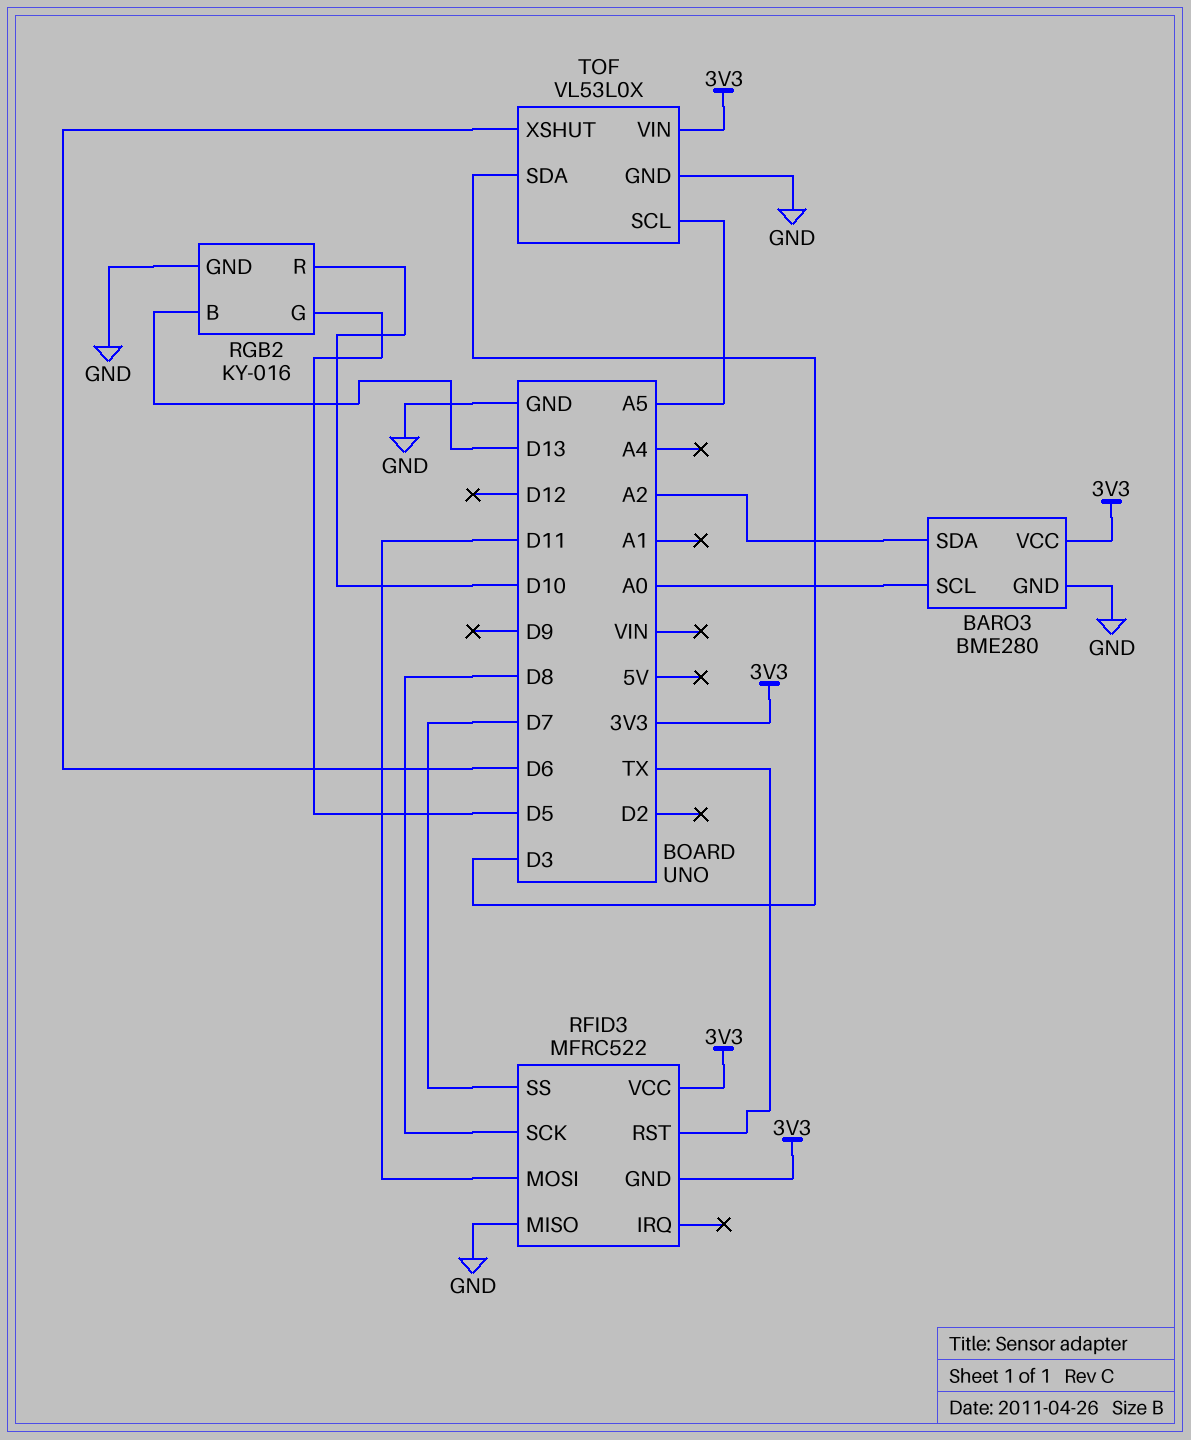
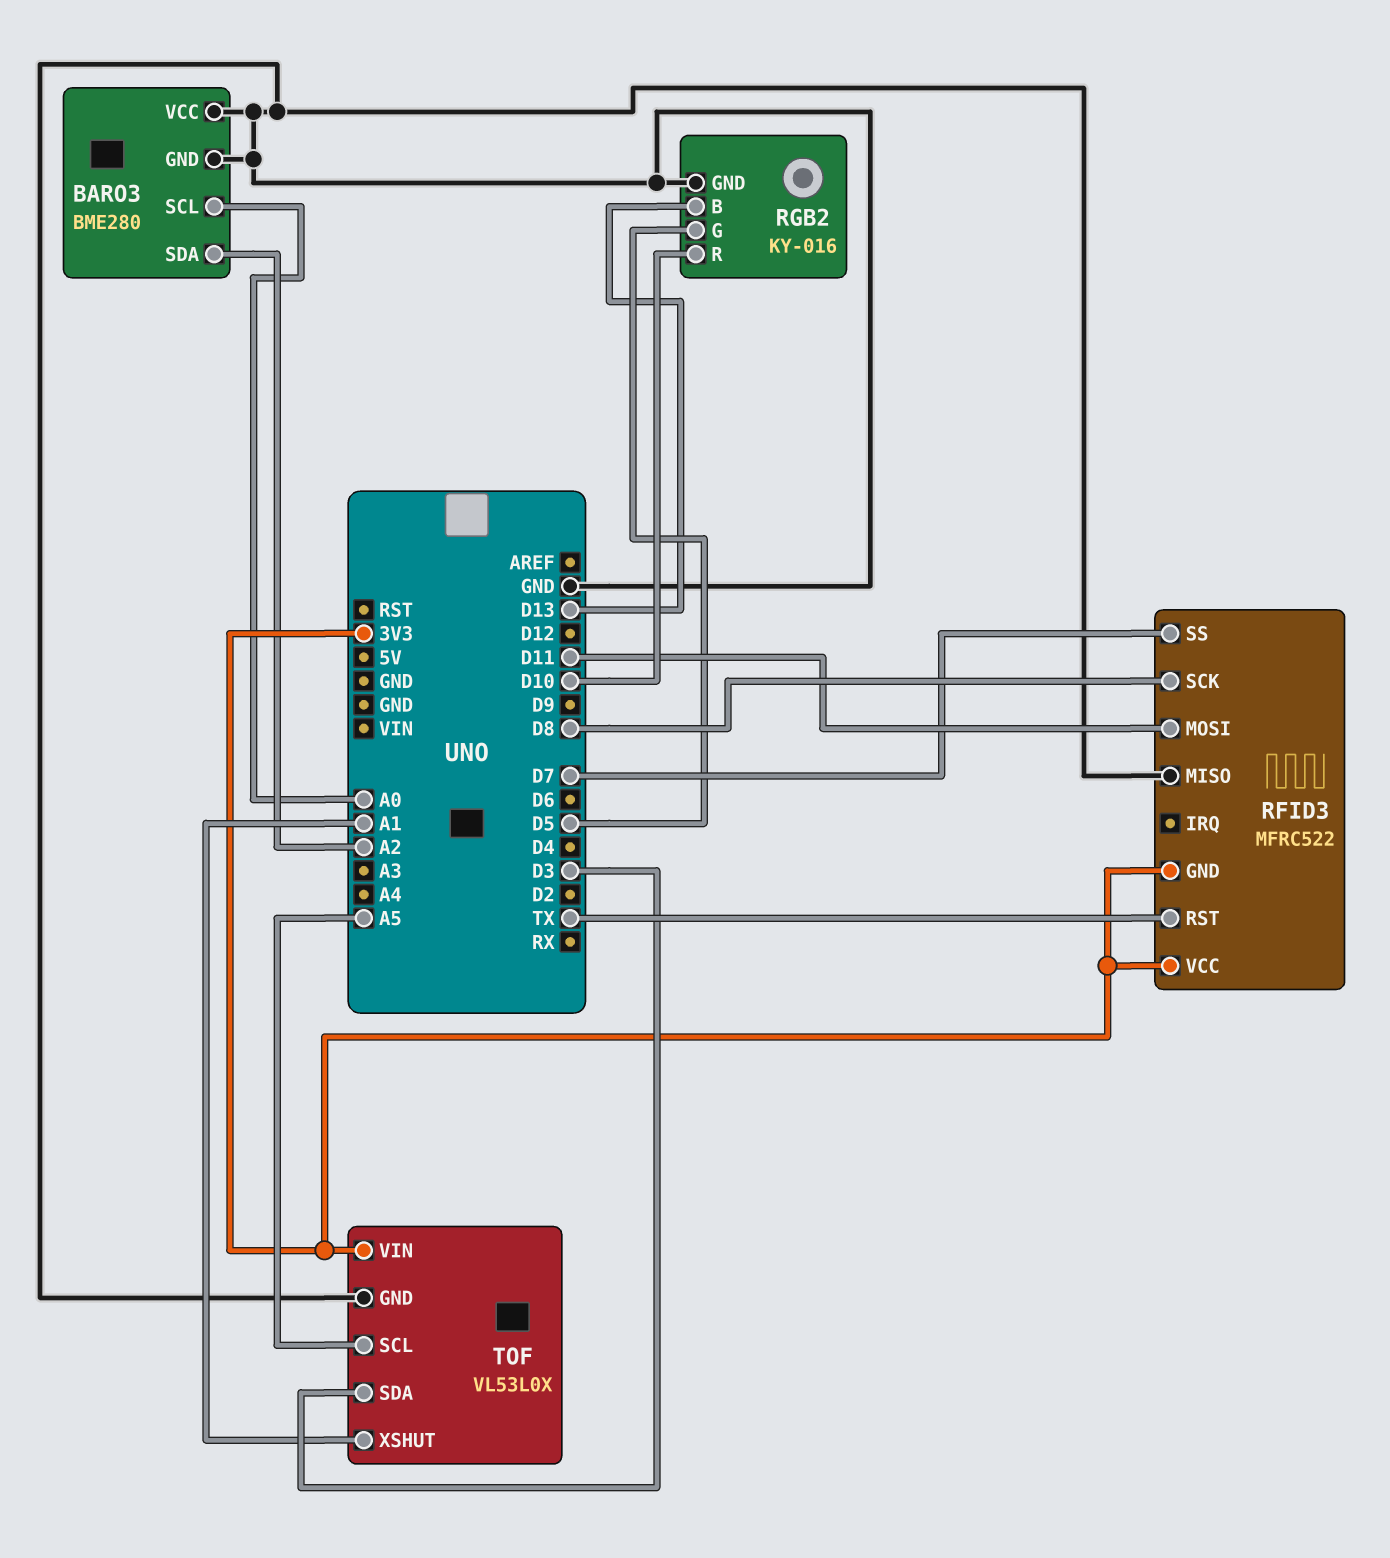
BARO3 pin VCC: 3V3 -> GND
TOF pin XSHUT: D6 -> A1

